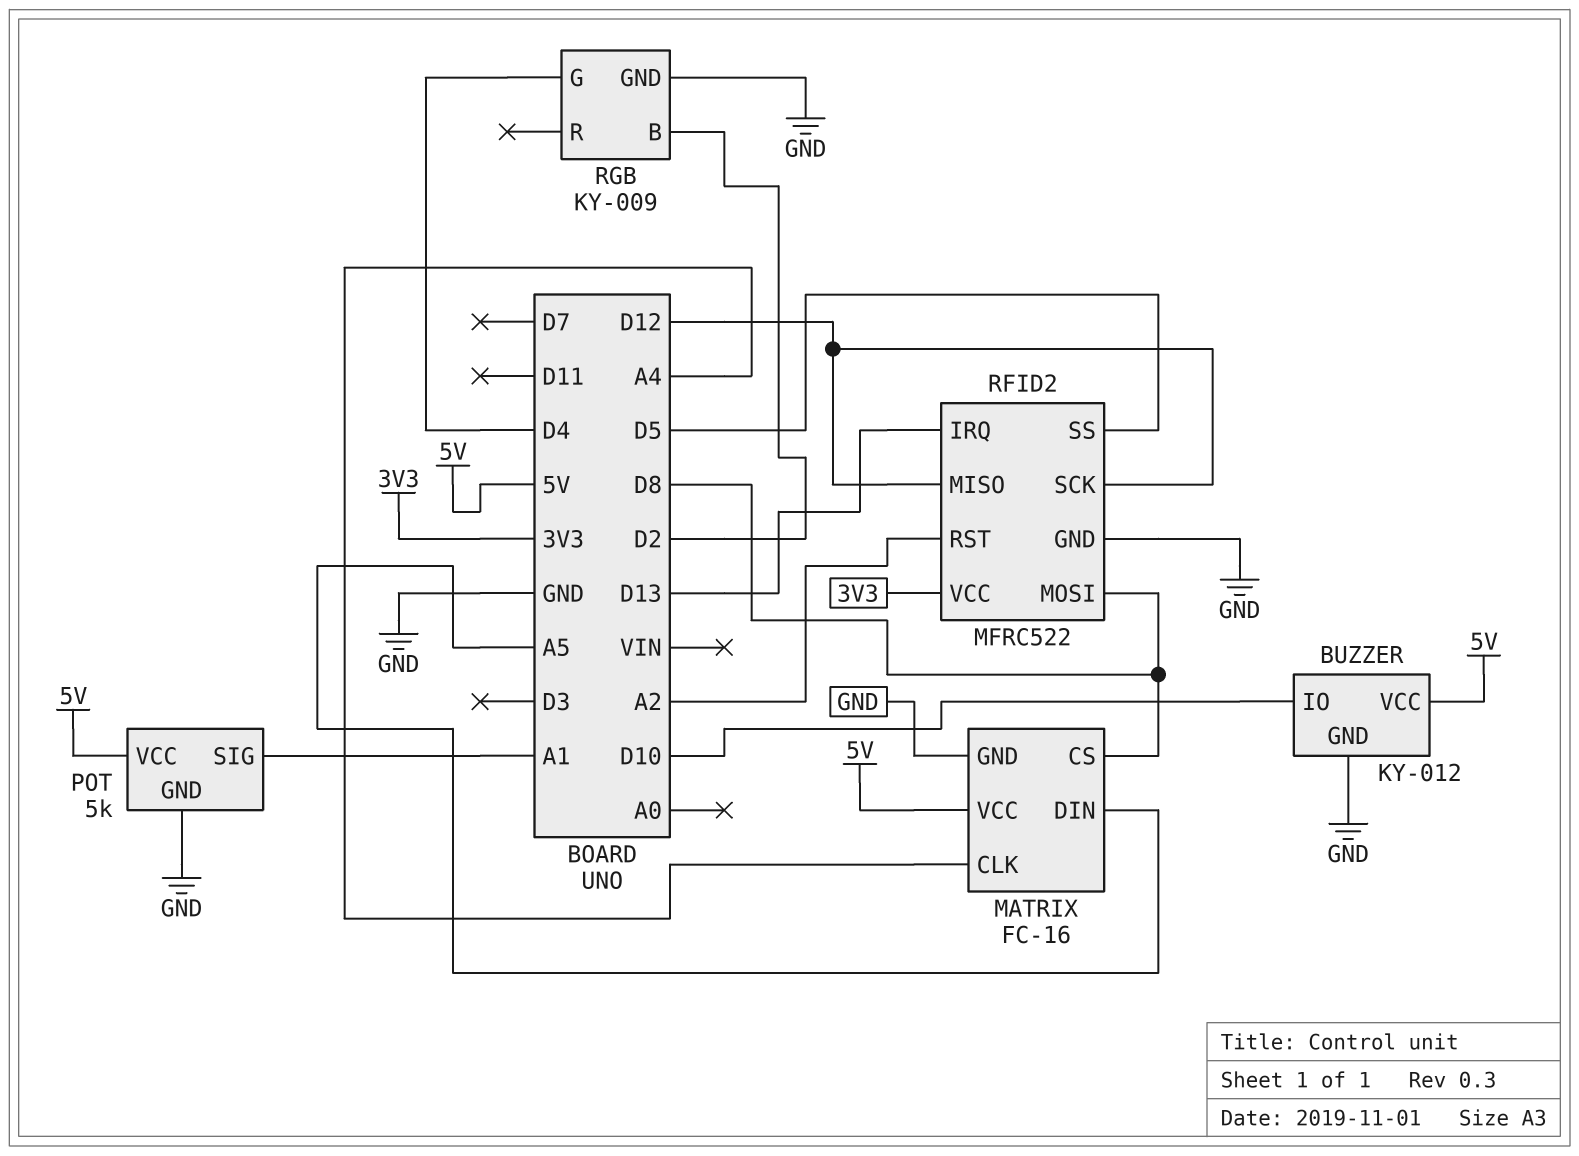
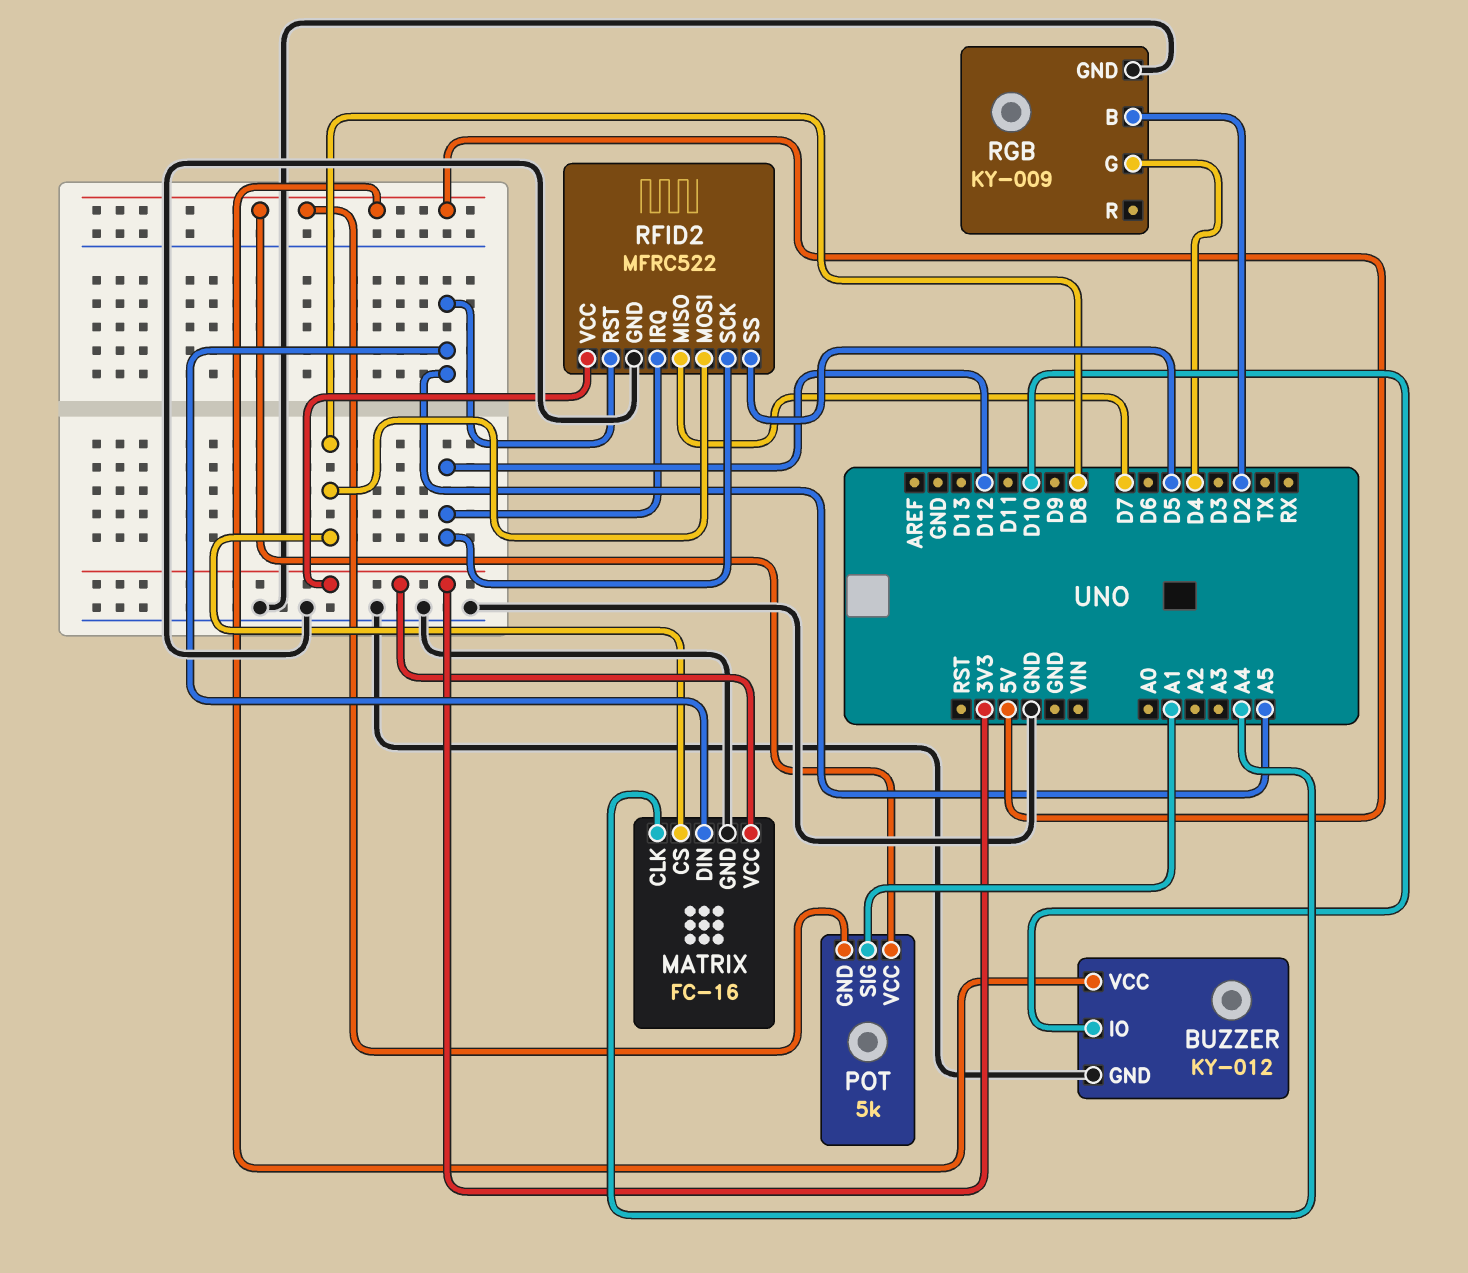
MATRIX pin VCC: 5V -> 3V3
POT pin GND: GND -> 5V
RFID2 pin IRQ: D13 -> D12
RFID2 pin MISO: D12 -> D7
RFID2 pin RST: A2 -> A5

